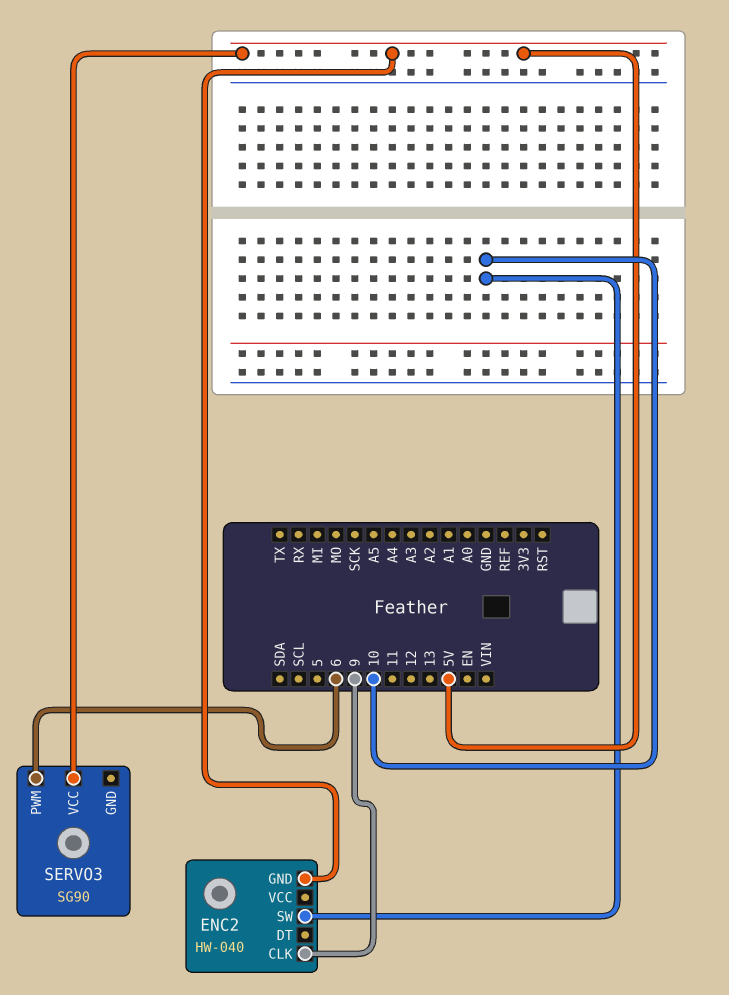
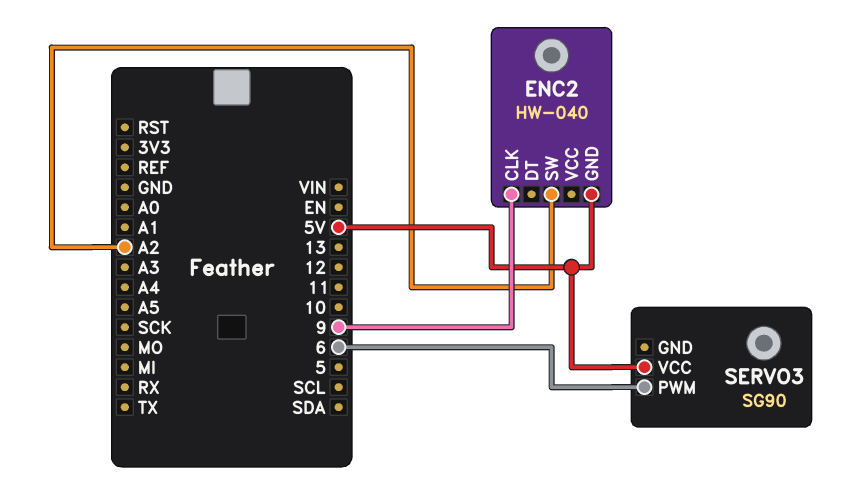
ENC2 pin SW: 10 -> A2

